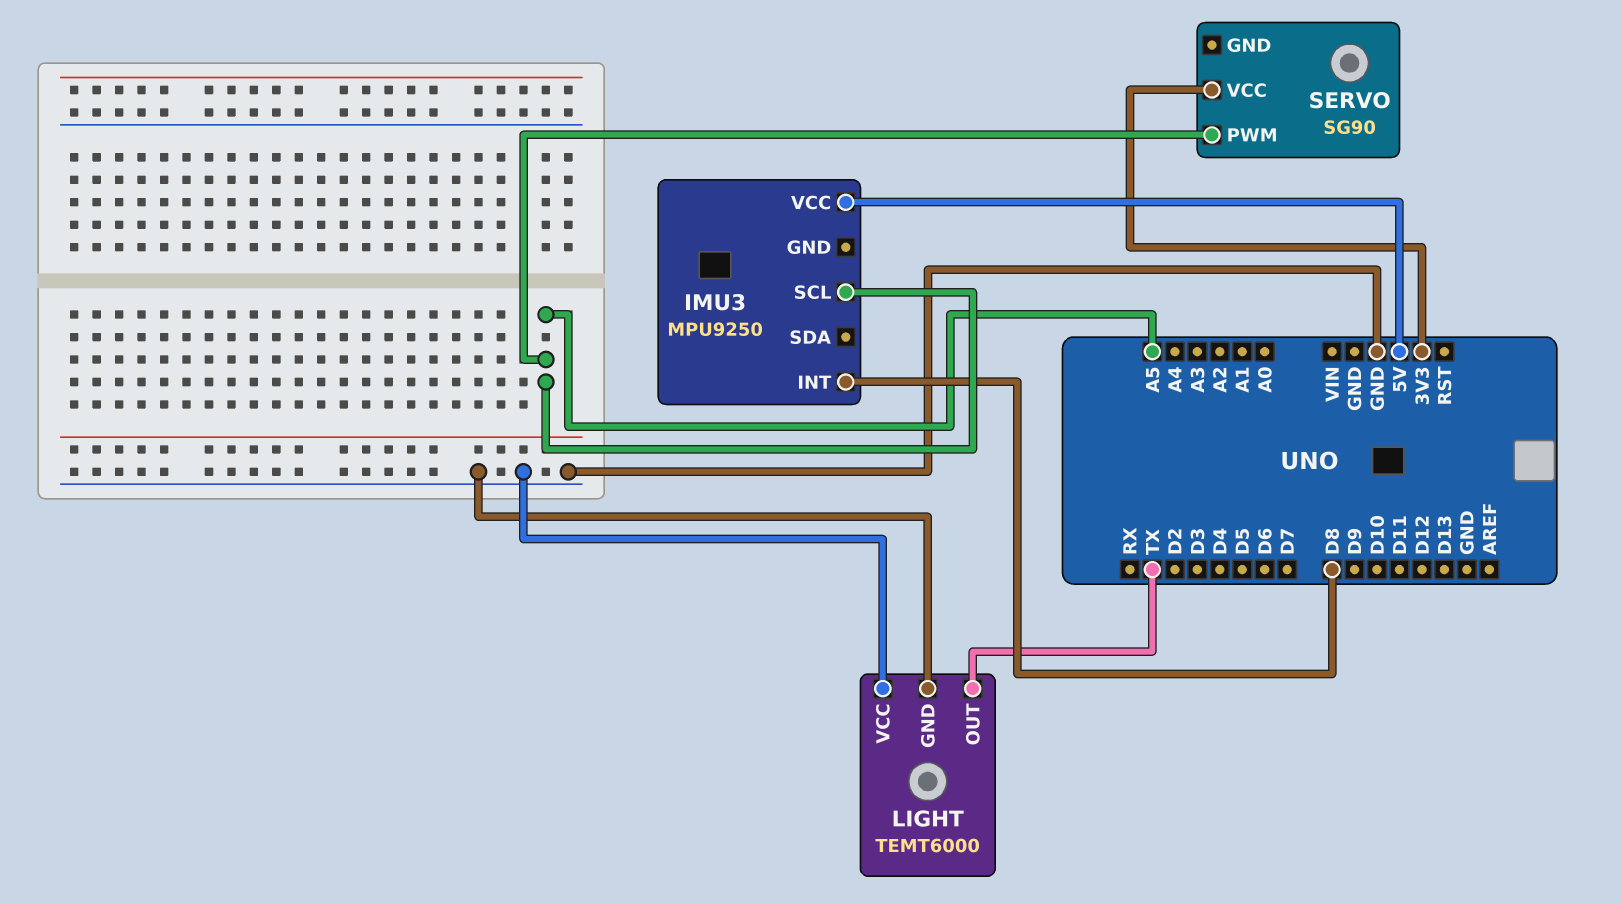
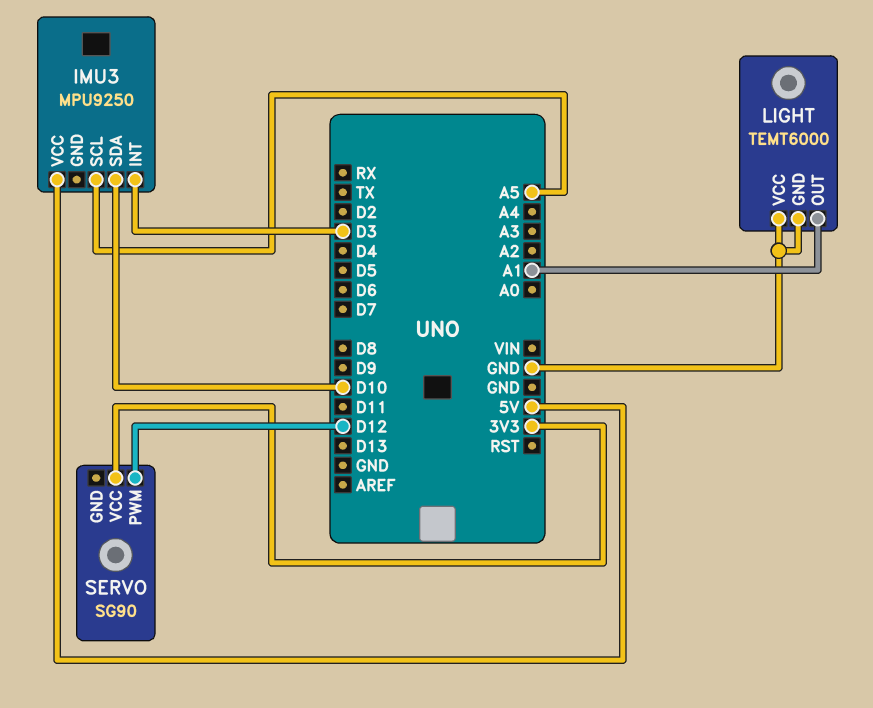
IMU3 pin INT: D8 -> D3
IMU3 pin SDA: none -> D10
LIGHT pin OUT: TX -> A1
SERVO pin PWM: A5 -> D12

